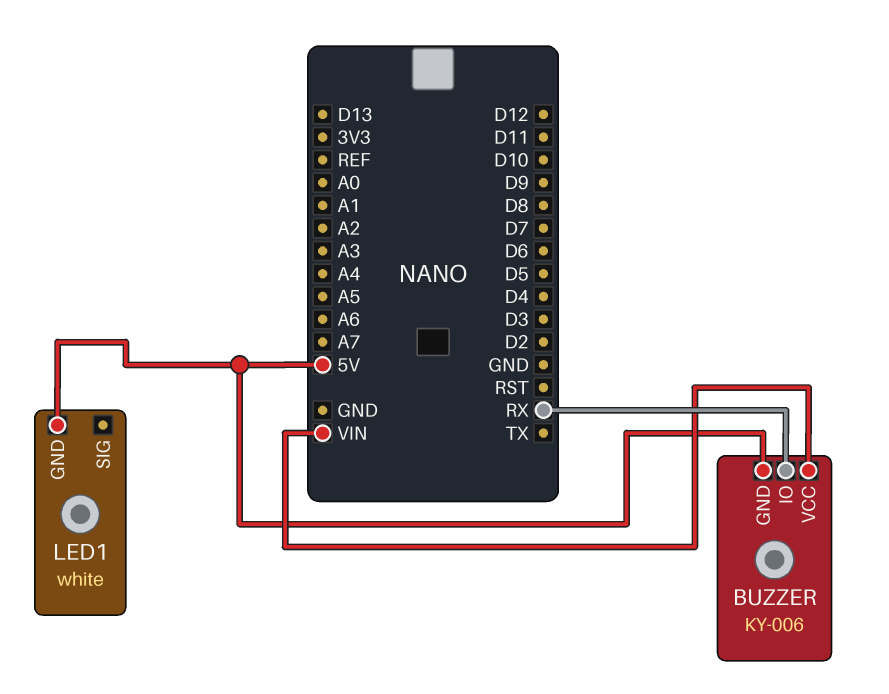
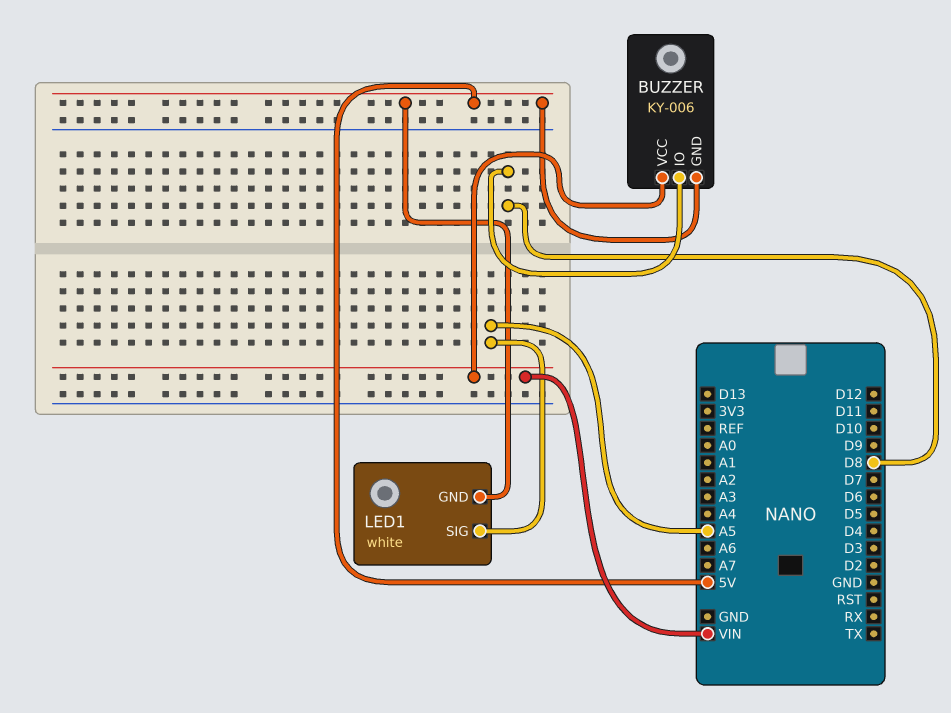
BUZZER pin IO: RX -> D8
LED1 pin SIG: none -> A5

